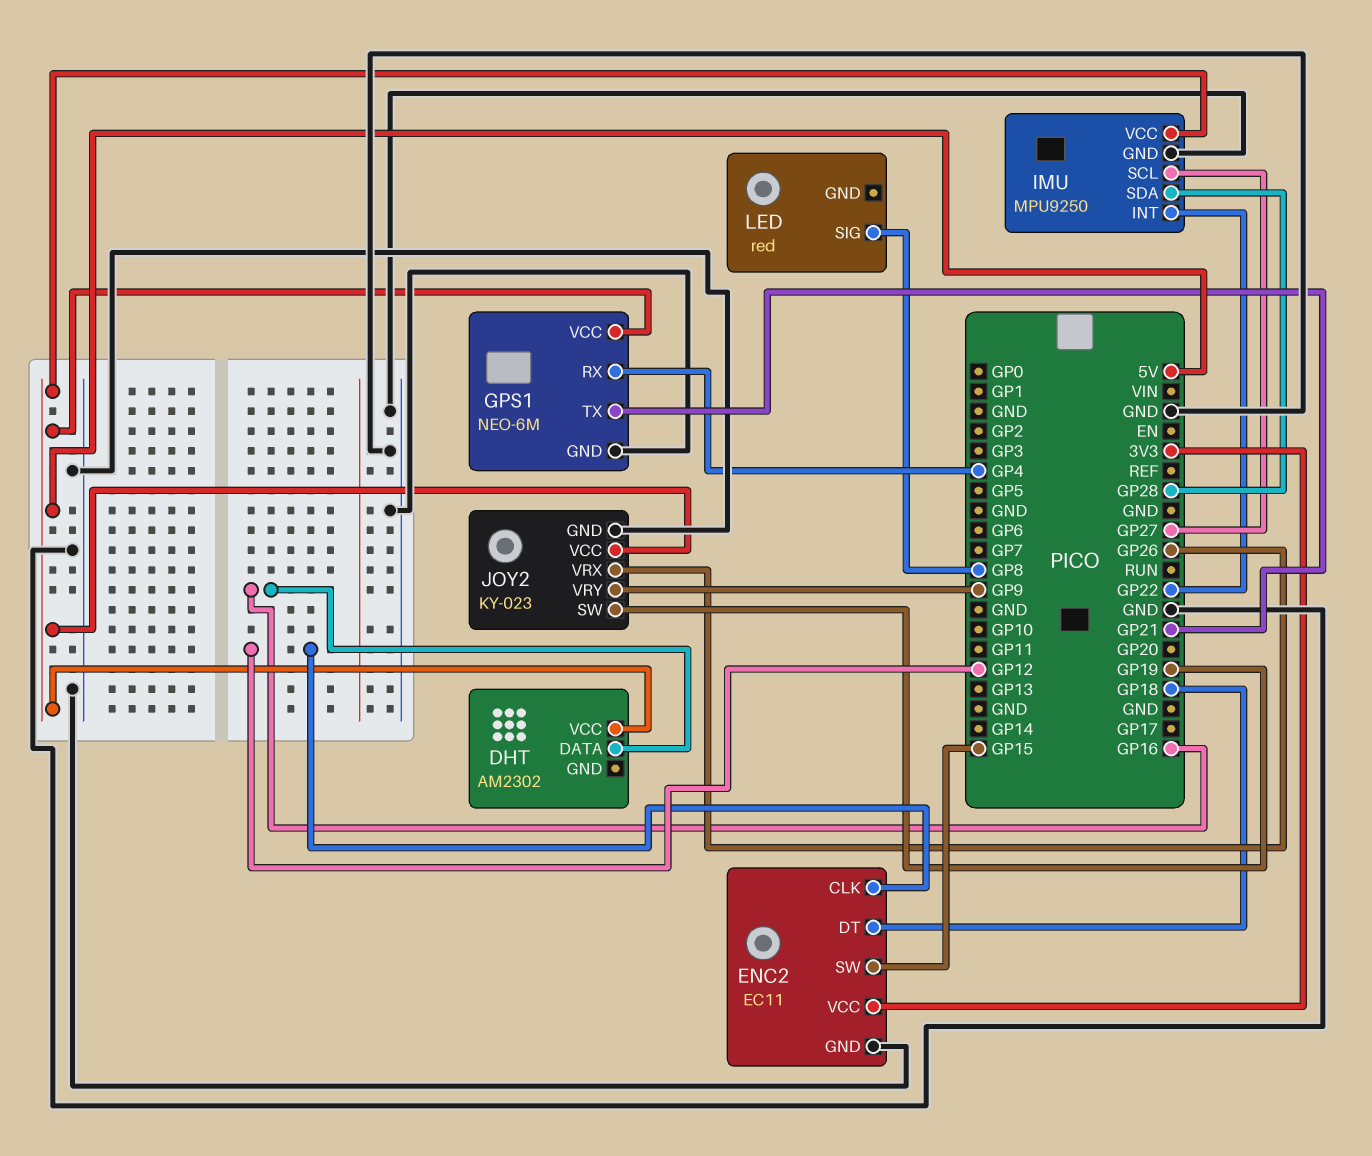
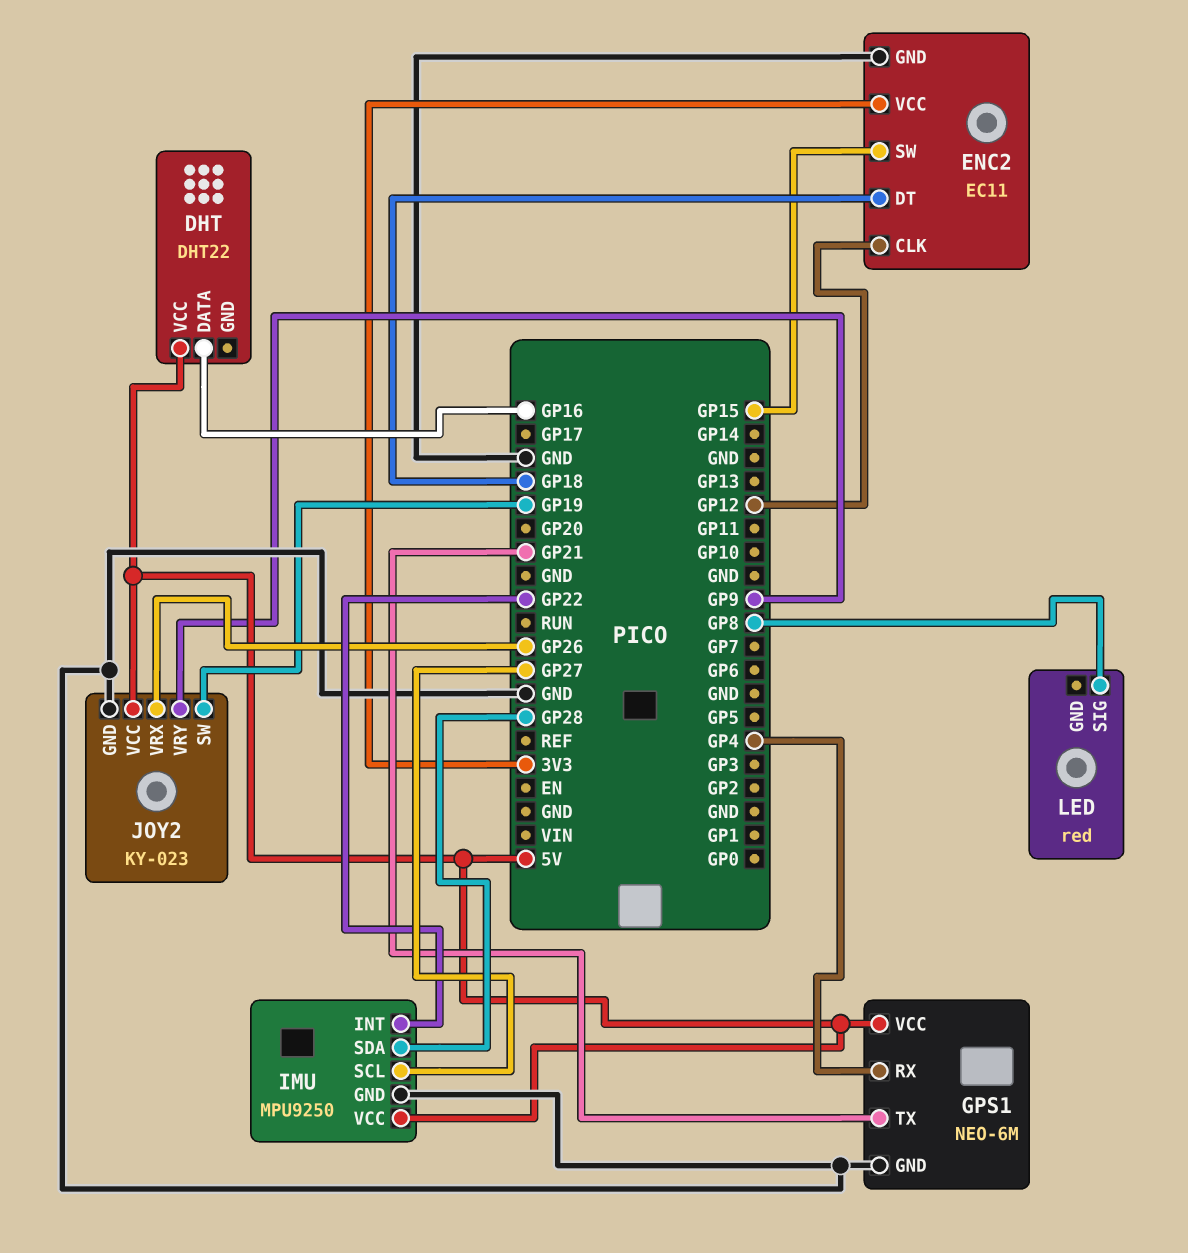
DHT: AM2302 -> DHT22

